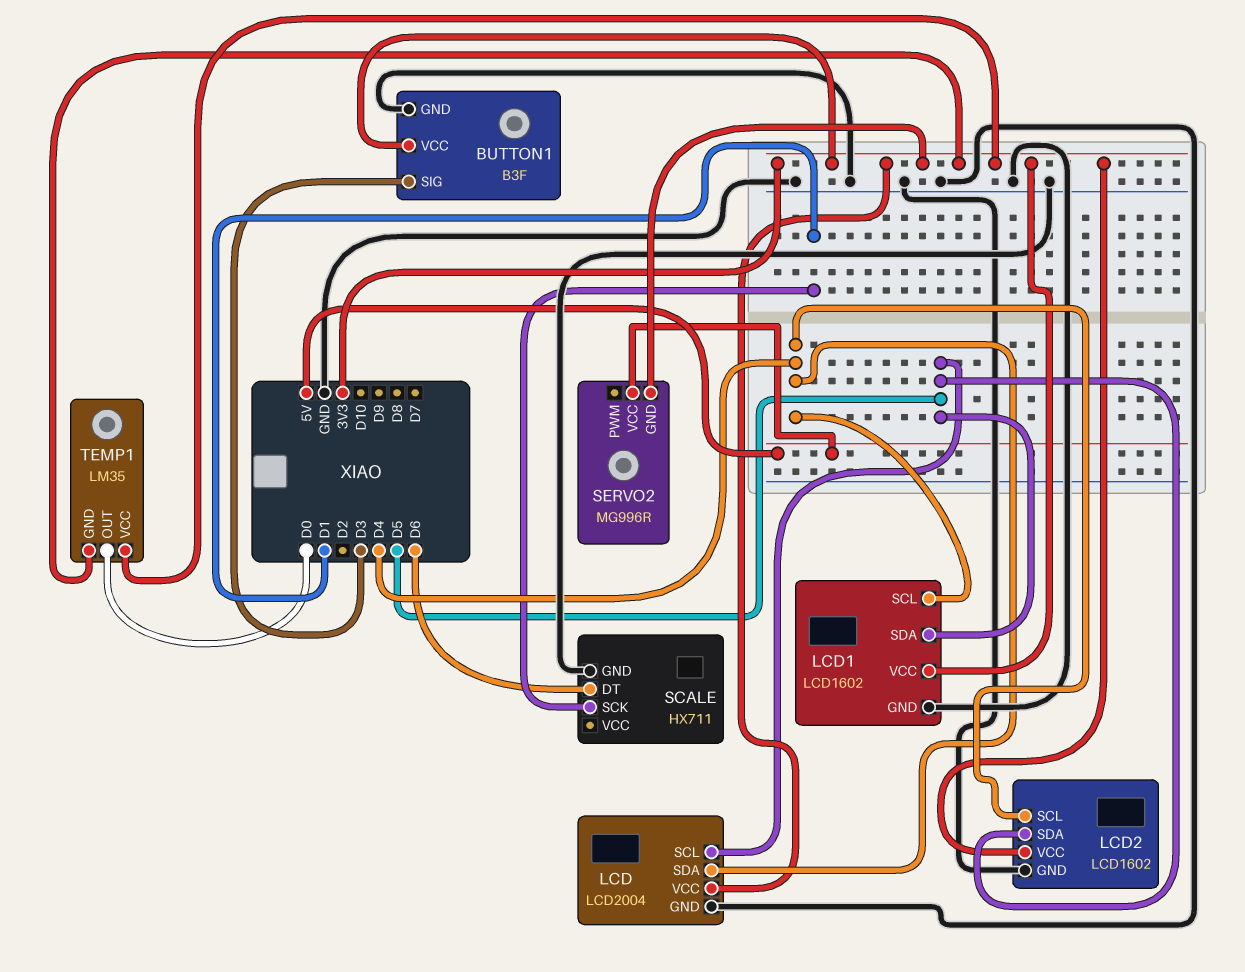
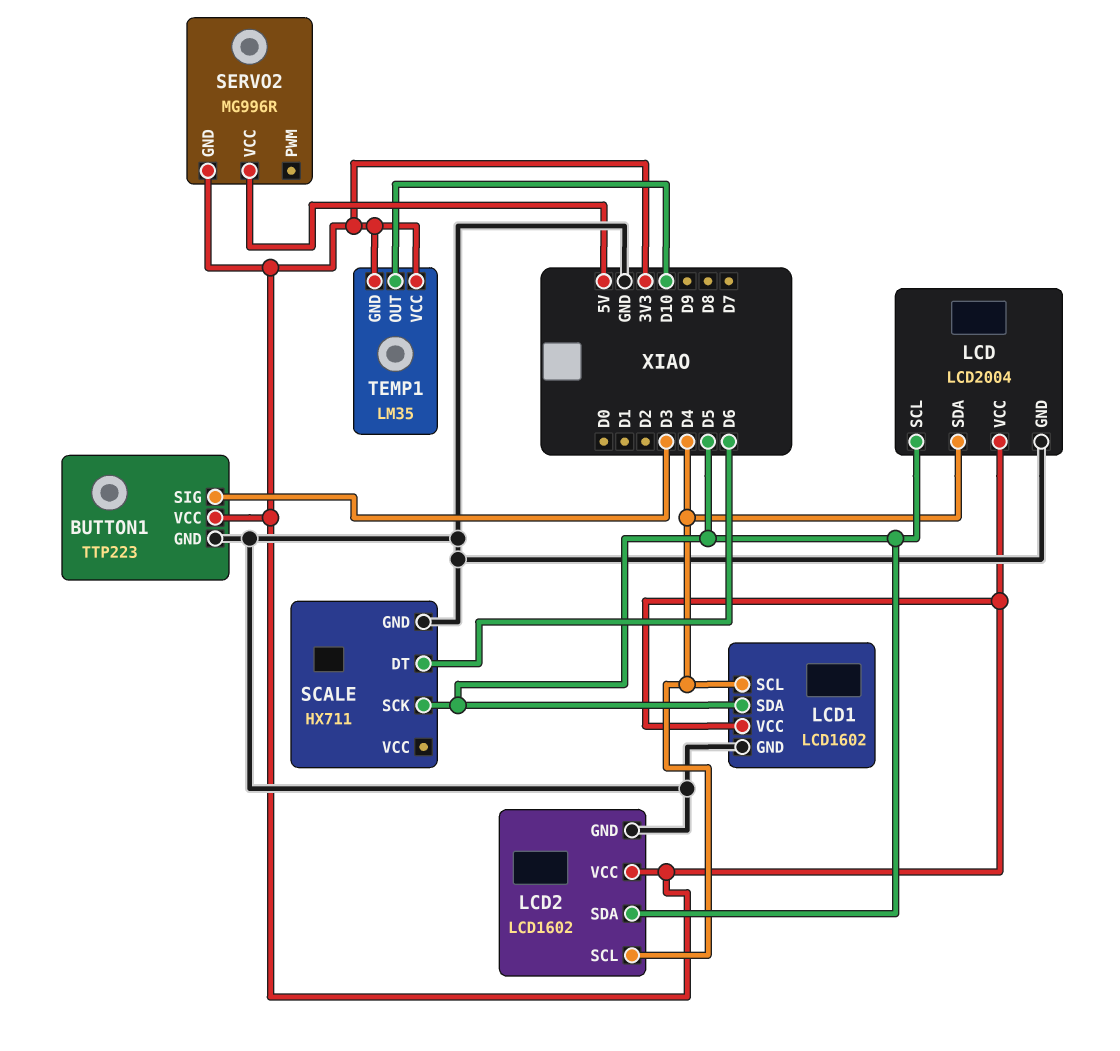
BUTTON1: B3F -> TTP223
SCALE pin SCK: D1 -> D5
TEMP1 pin OUT: D0 -> D10

